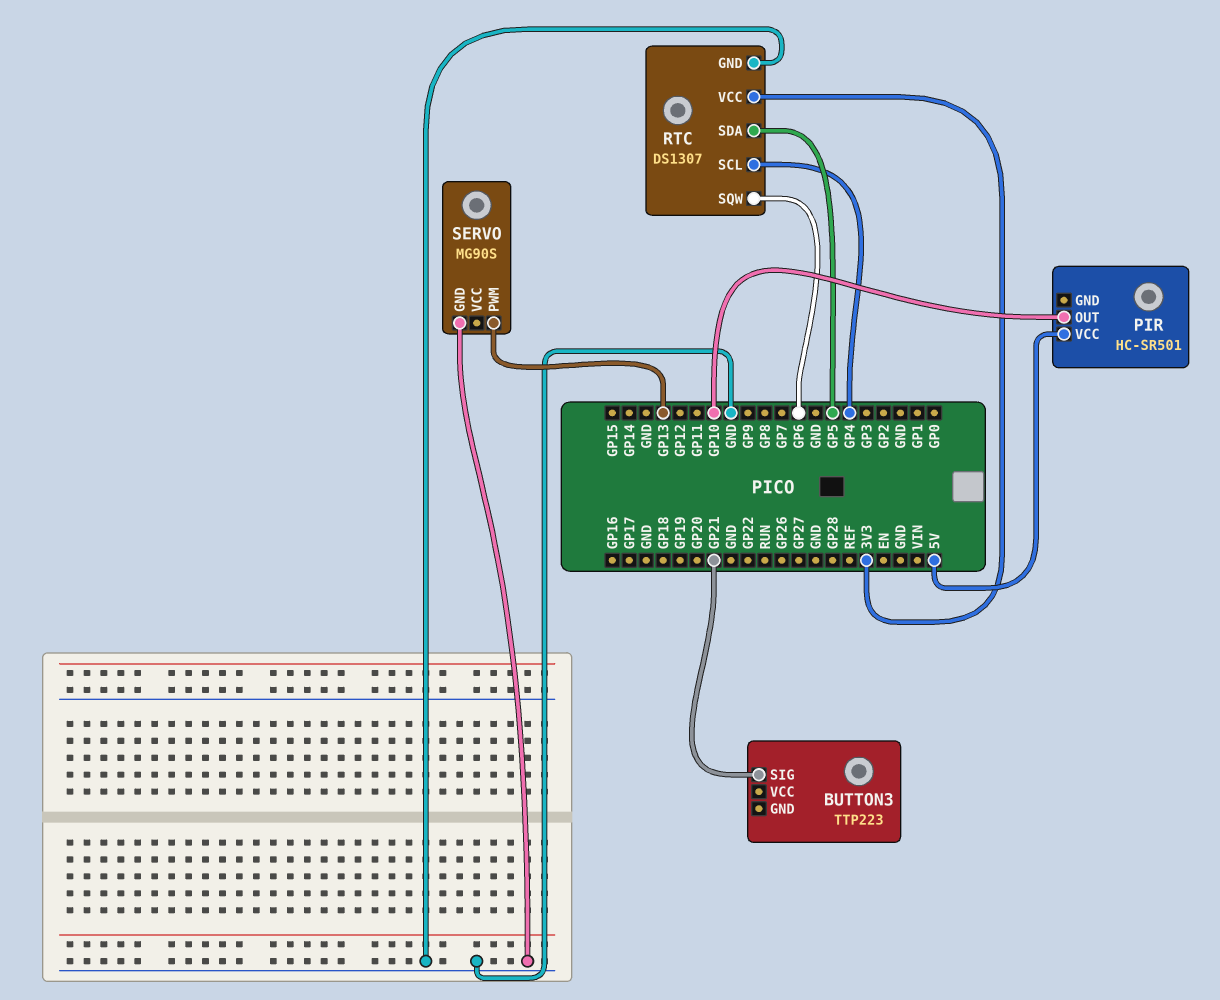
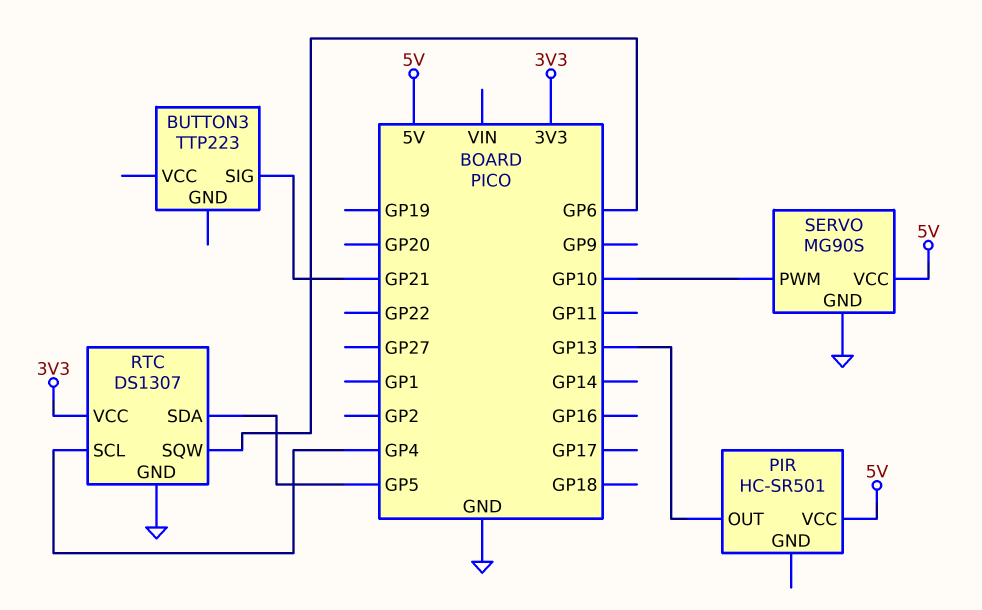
PIR pin OUT: GP10 -> GP13
SERVO pin PWM: GP13 -> GP10
SERVO pin VCC: none -> 5V

